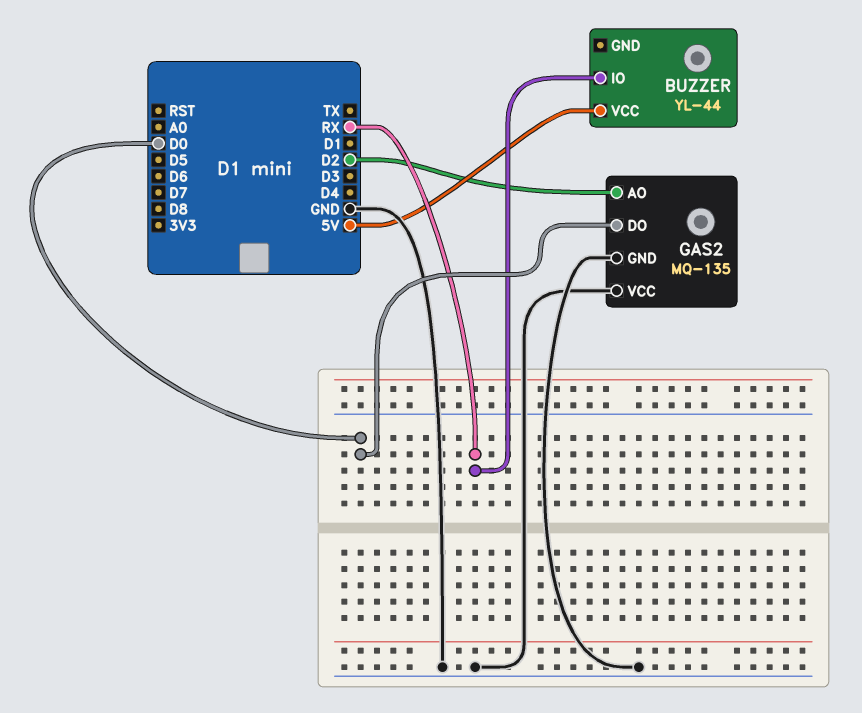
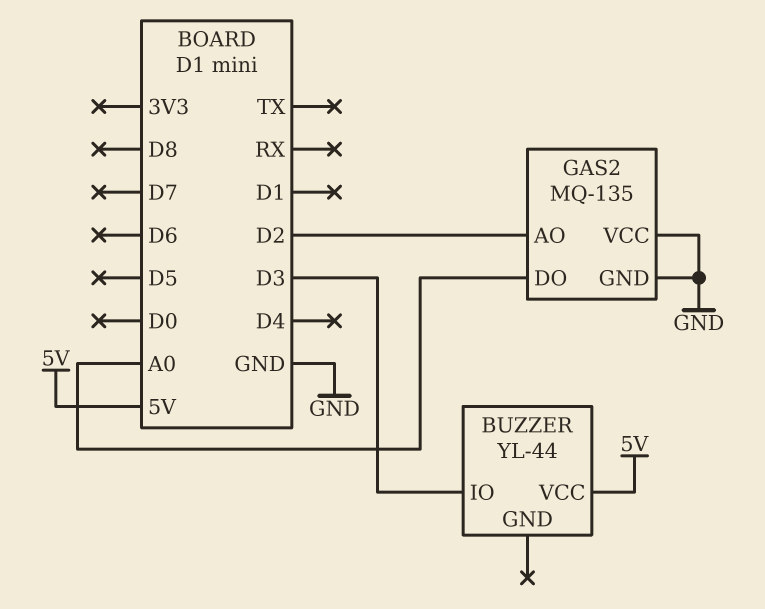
BUZZER pin IO: RX -> D3
GAS2 pin DO: D0 -> A0

